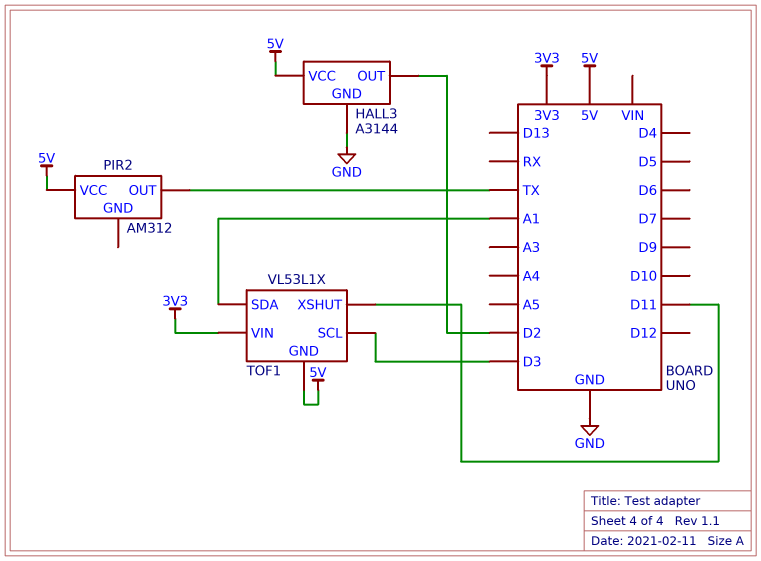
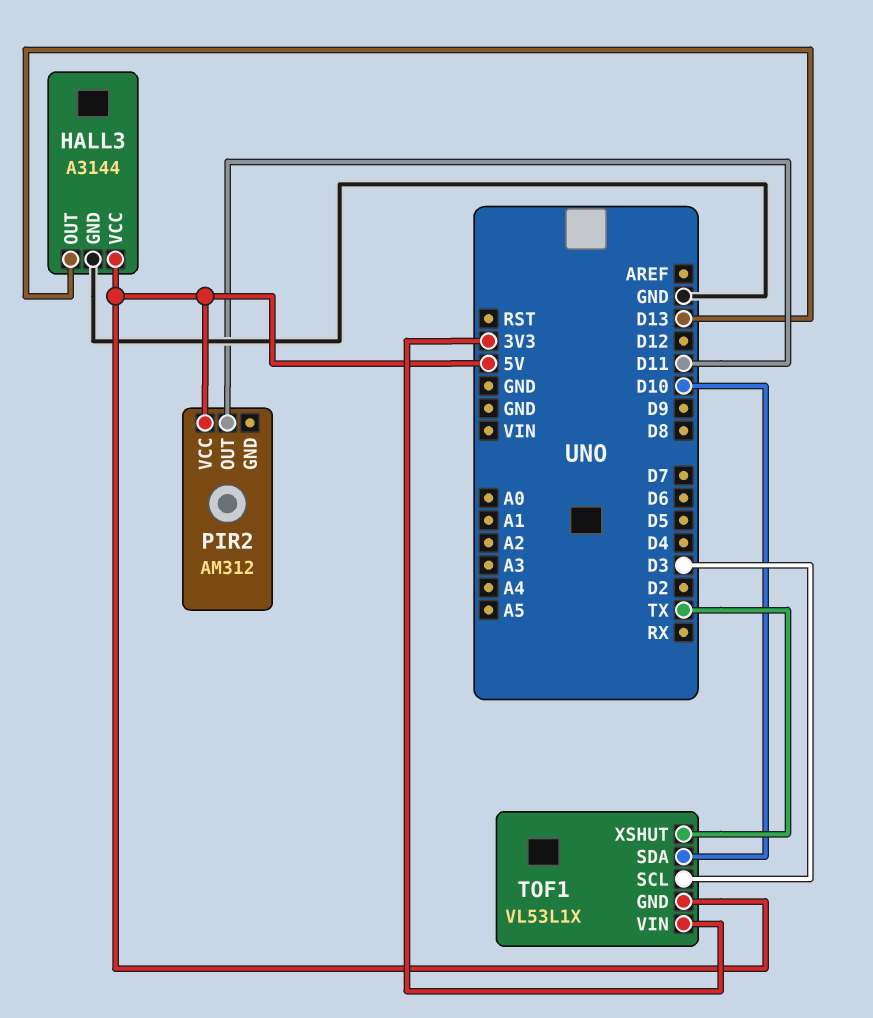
HALL3 pin OUT: D2 -> D13
PIR2 pin OUT: TX -> D11
TOF1 pin SDA: A1 -> D10
TOF1 pin XSHUT: D11 -> TX

